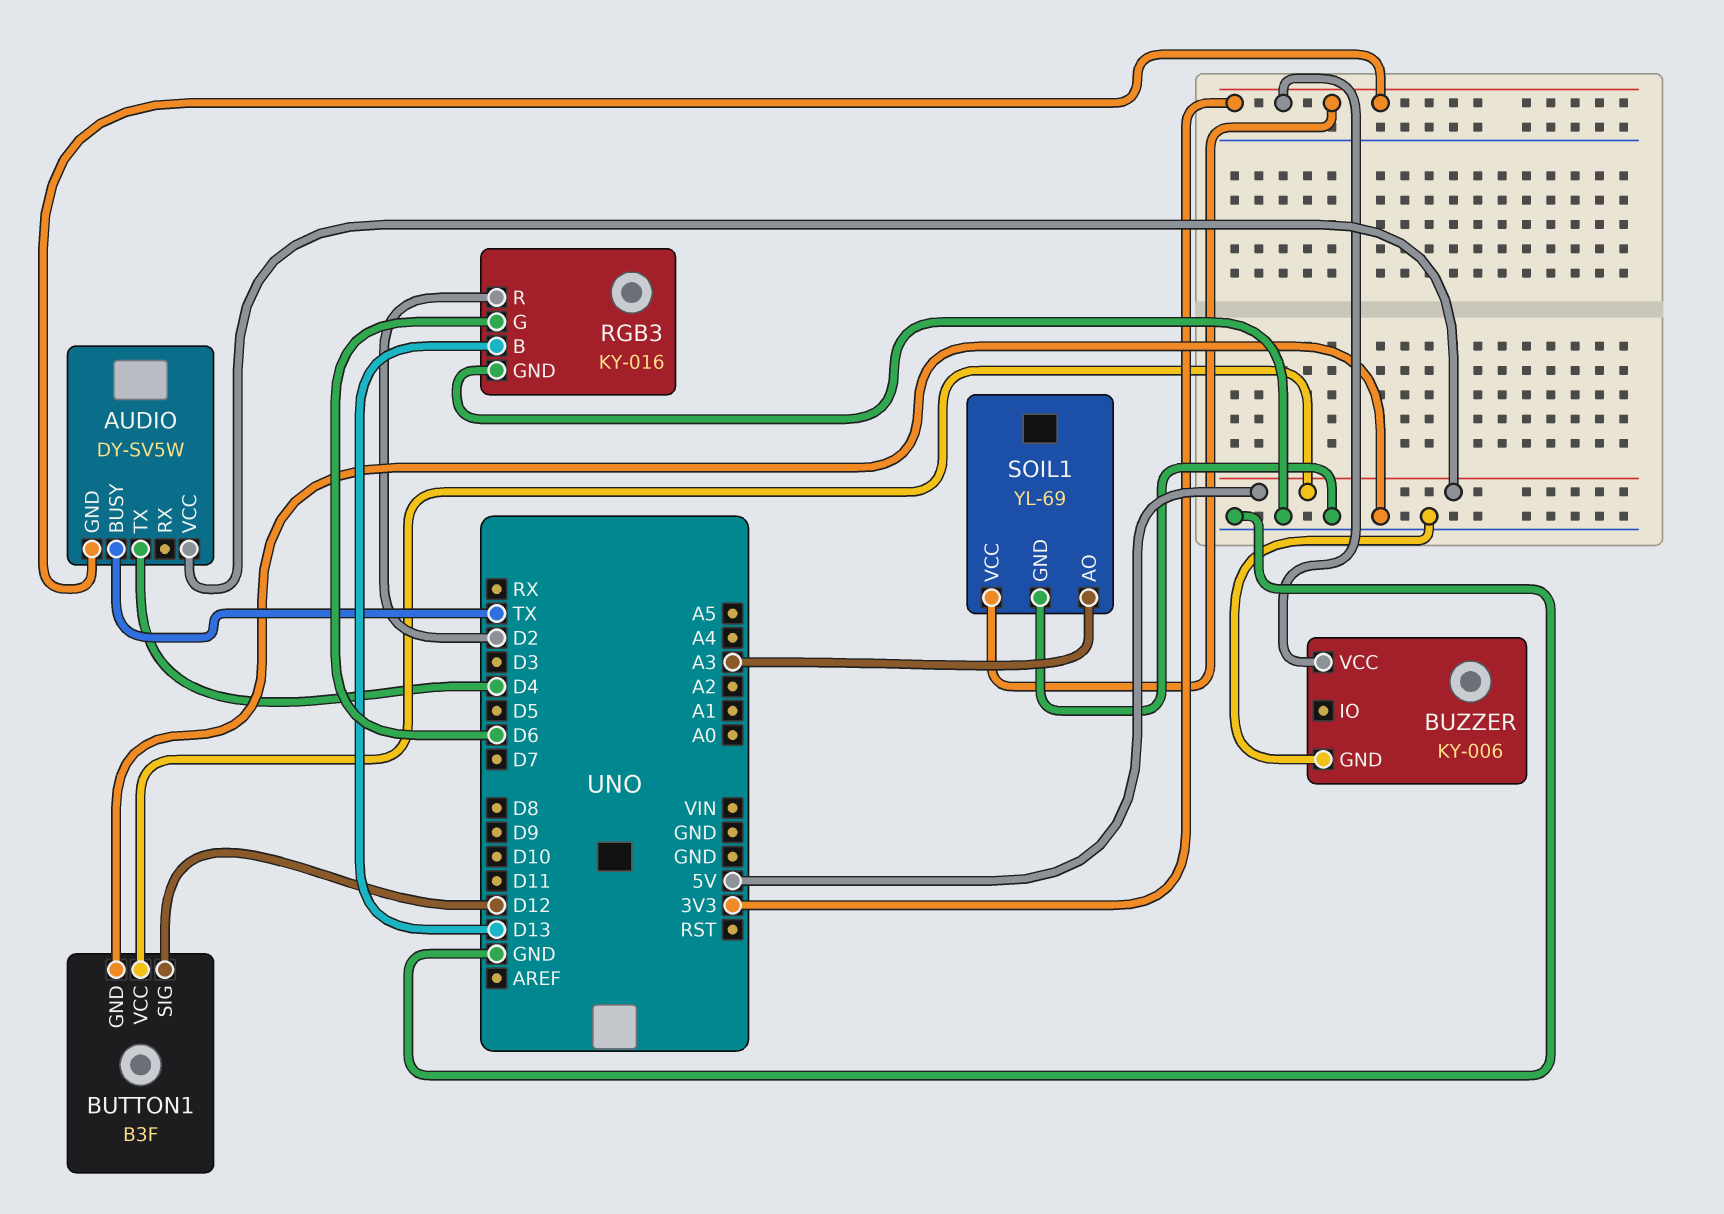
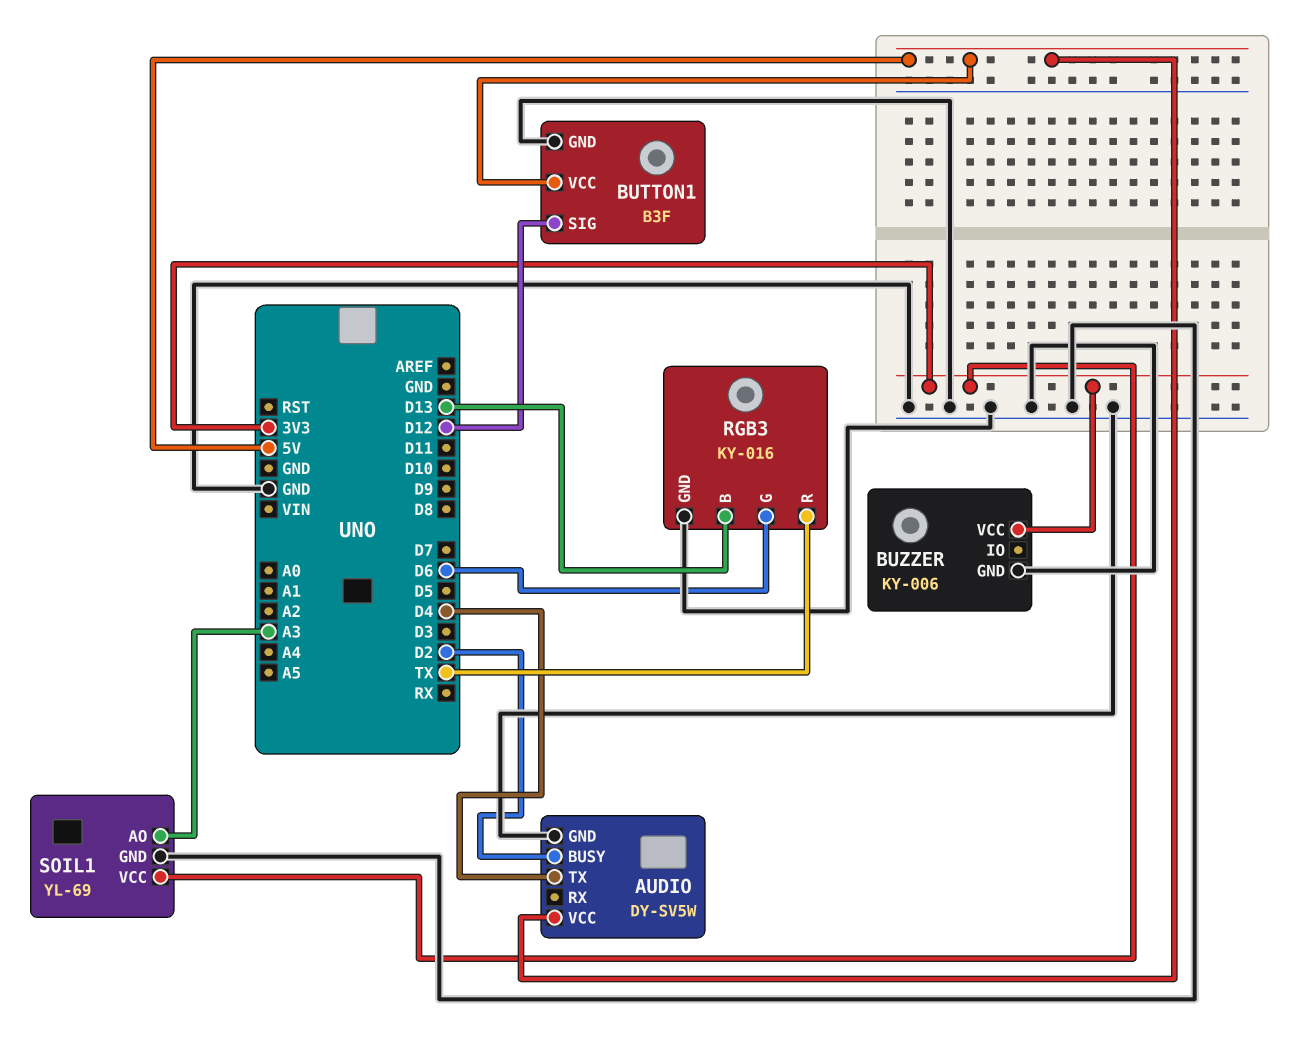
AUDIO pin BUSY: TX -> D2
AUDIO pin GND: 3V3 -> GND
RGB3 pin R: D2 -> TX

